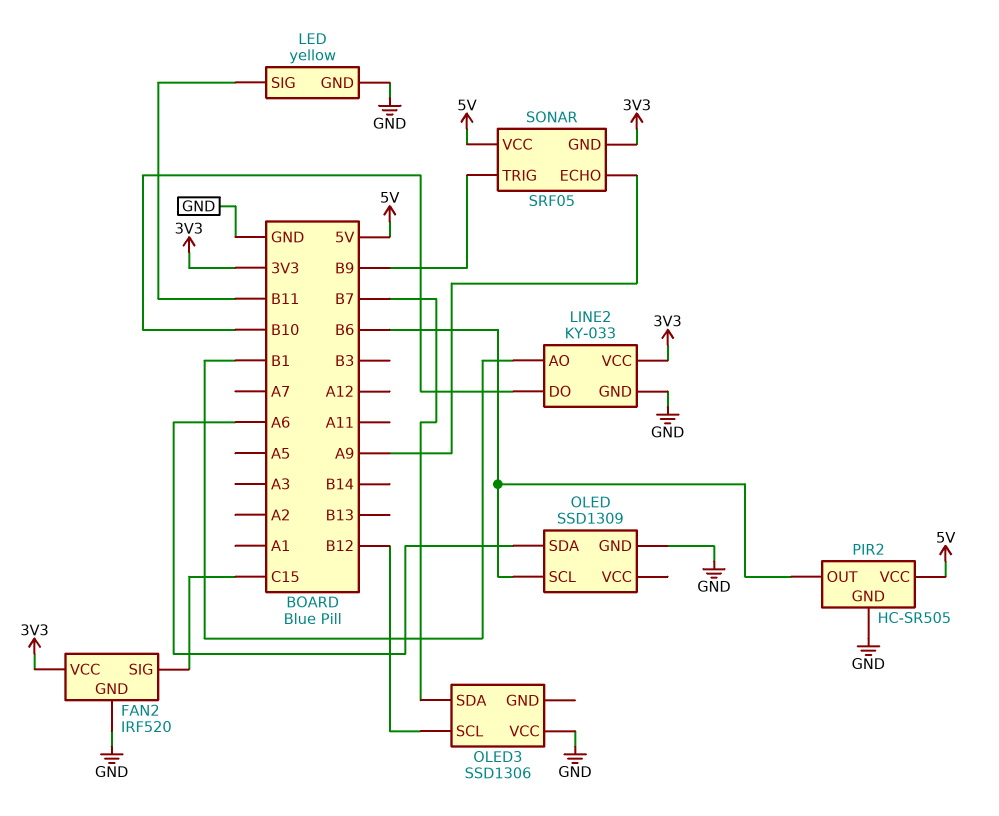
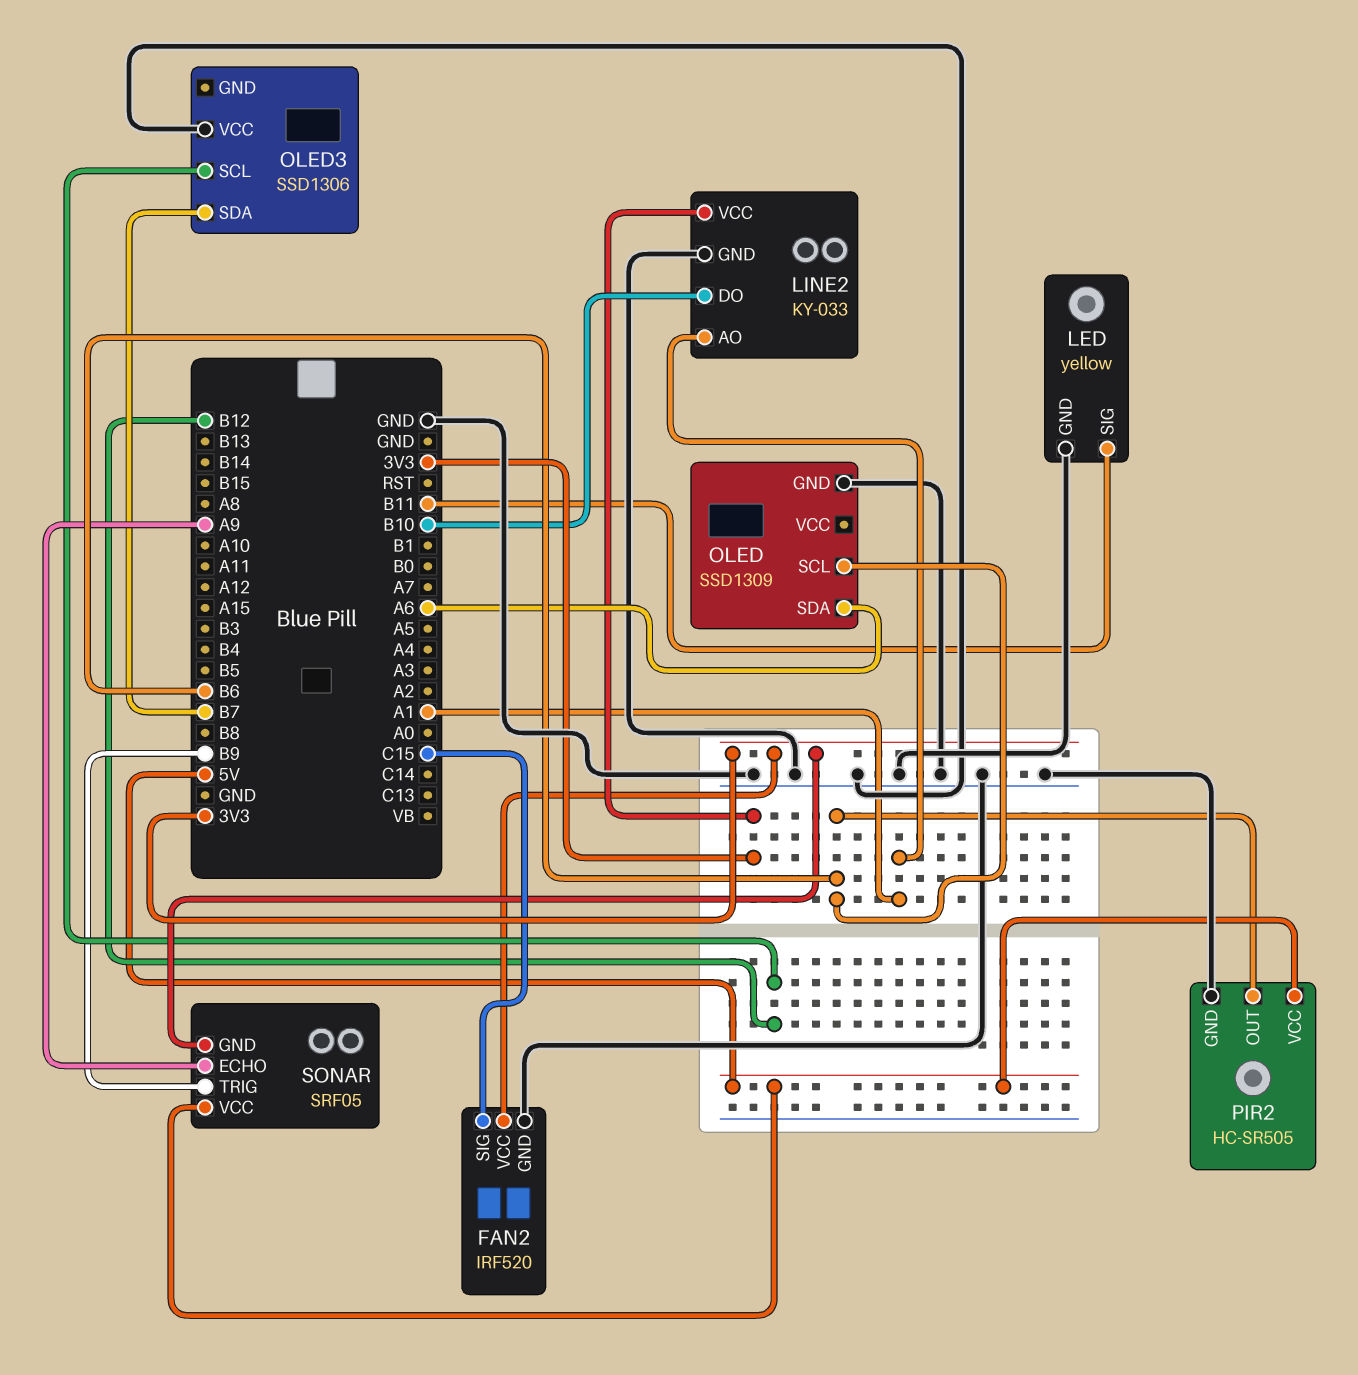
LINE2 pin AO: B1 -> A1

